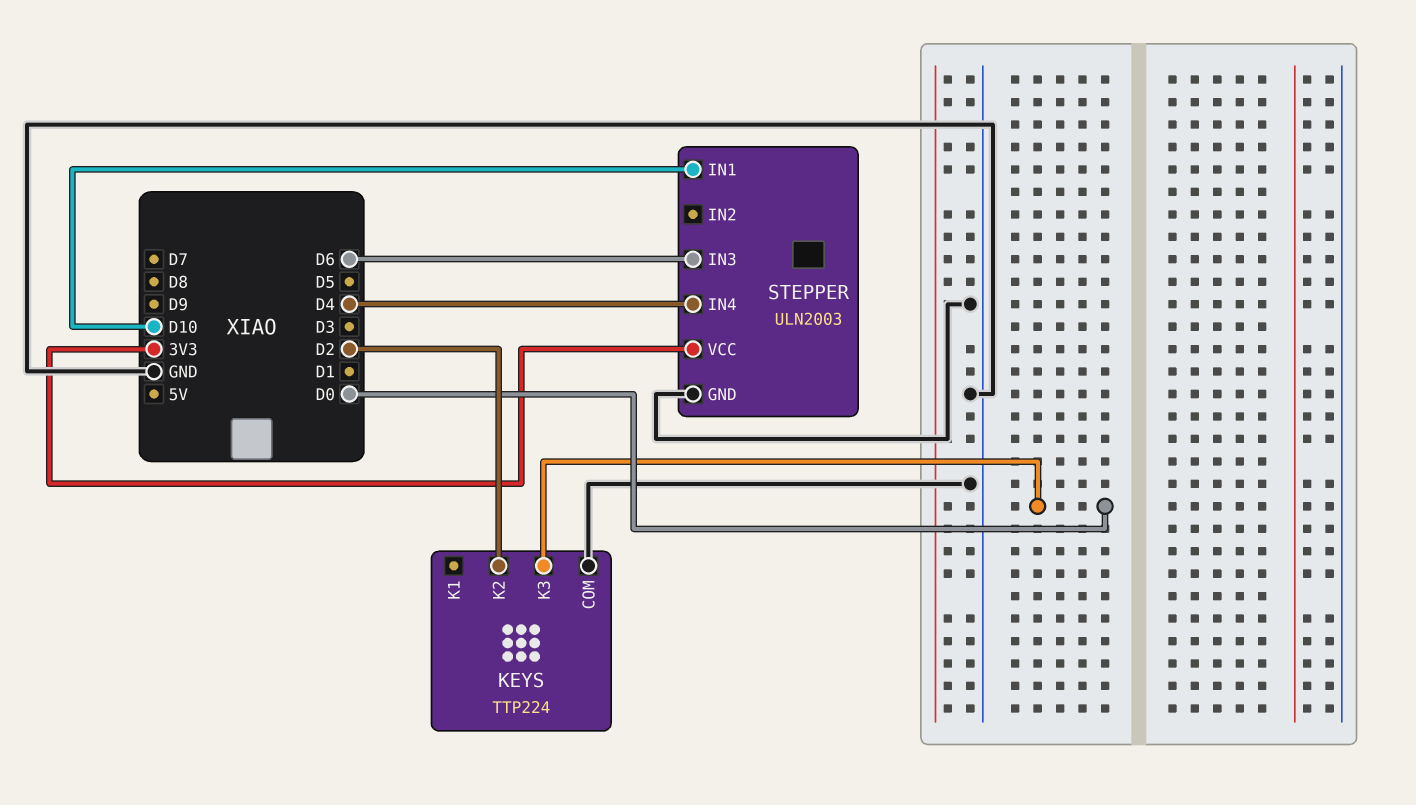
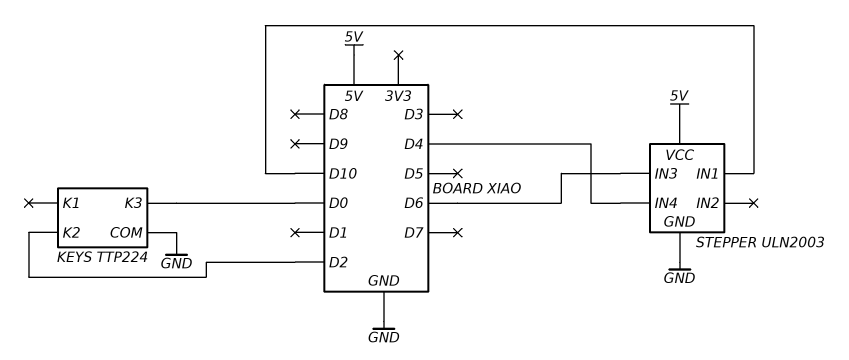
STEPPER pin VCC: 3V3 -> 5V

